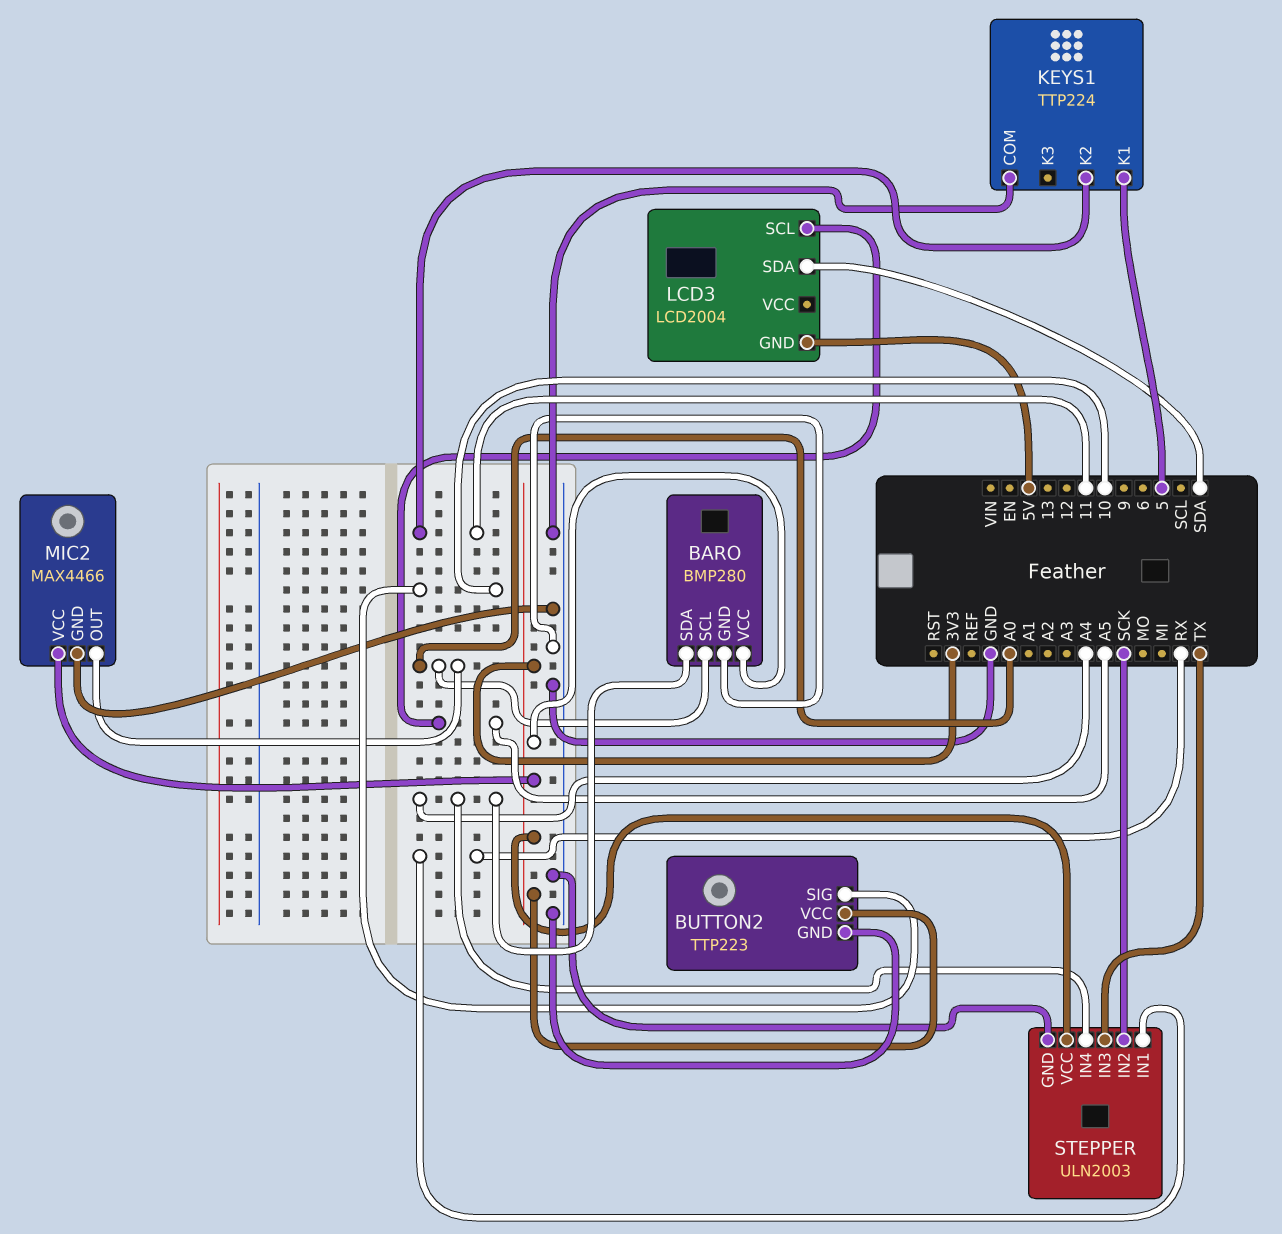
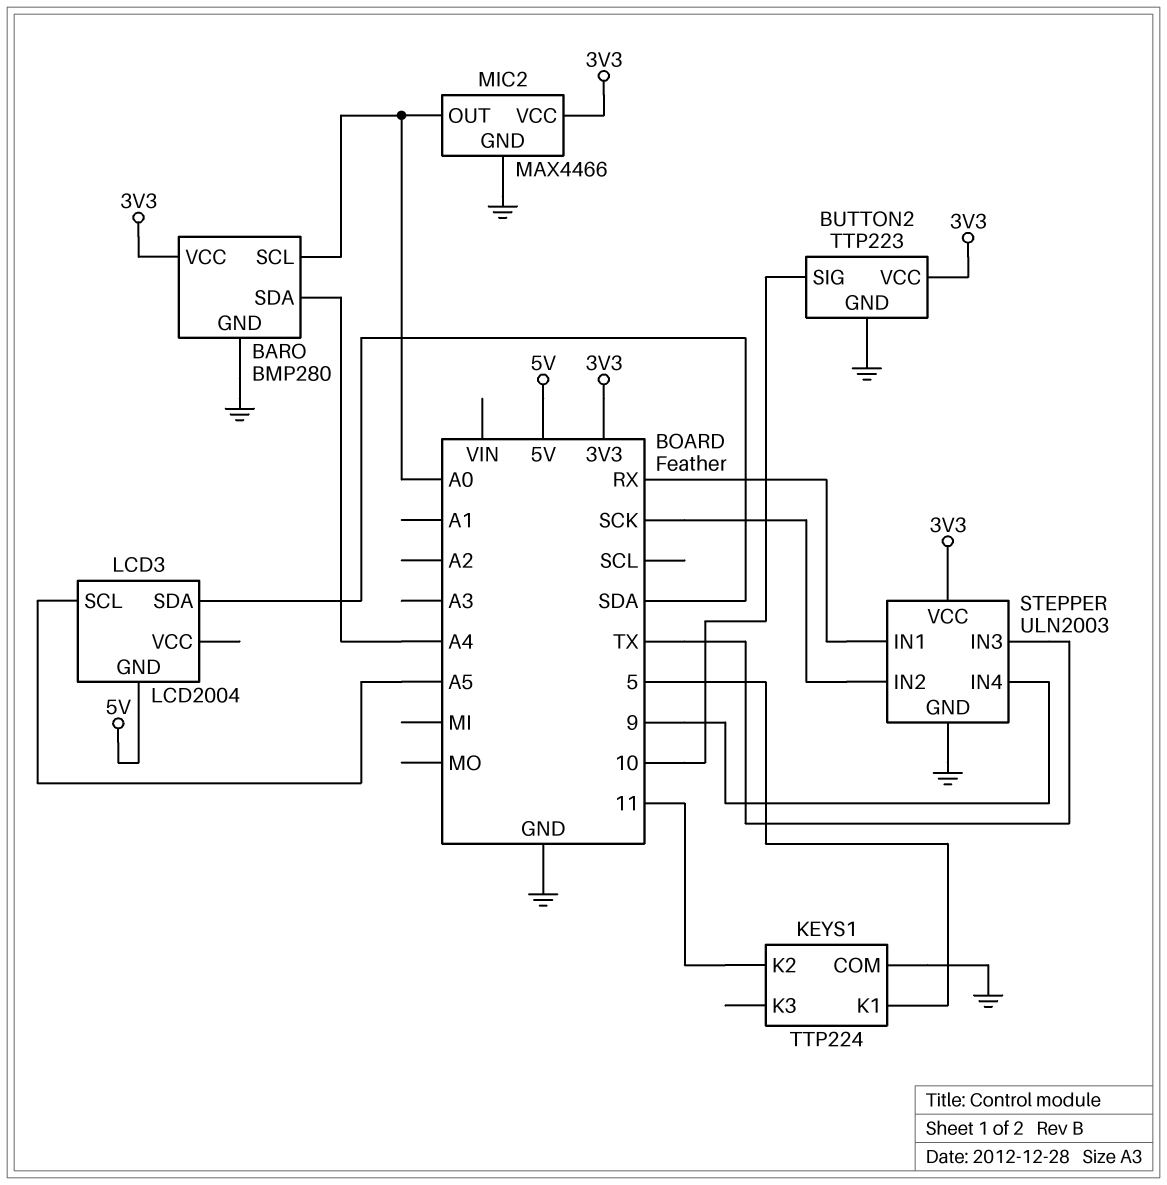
STEPPER pin IN4: A4 -> 9

